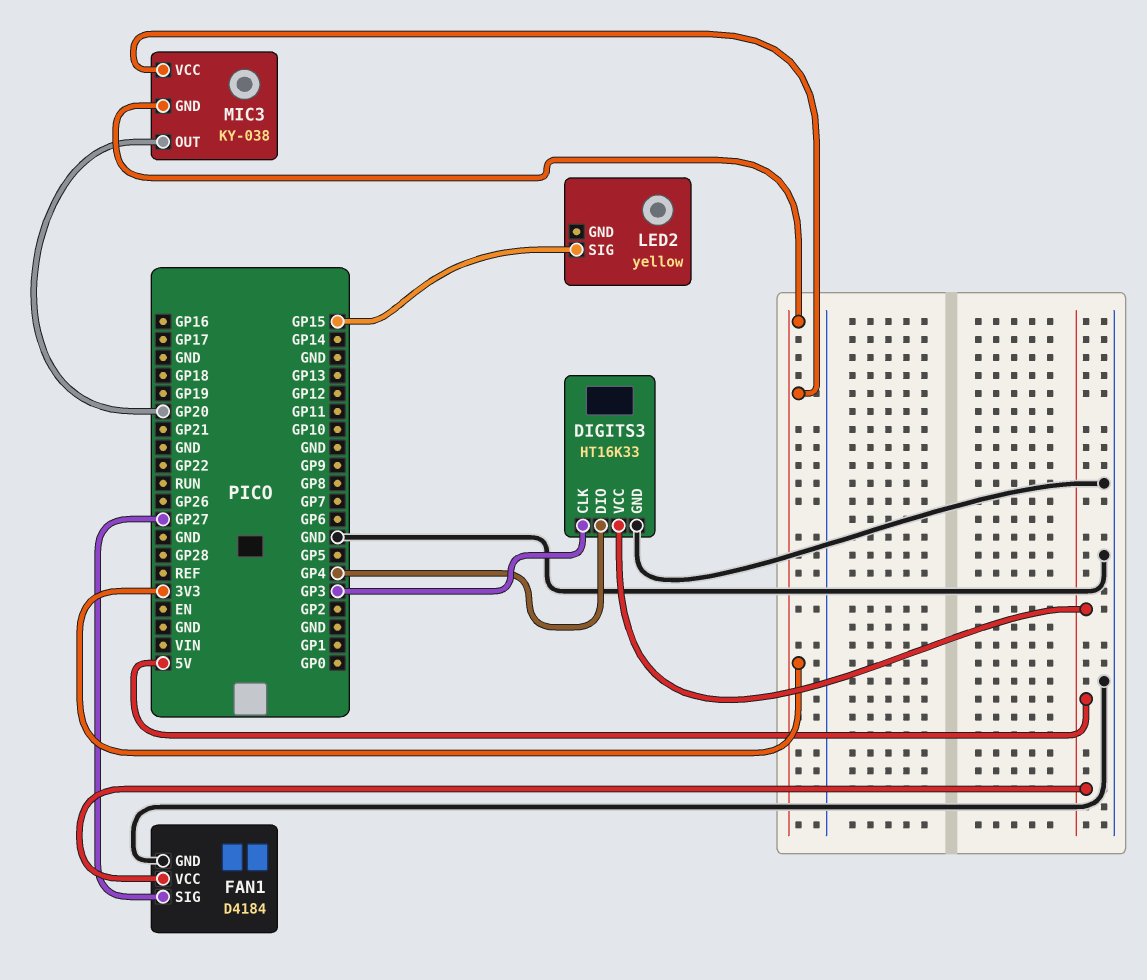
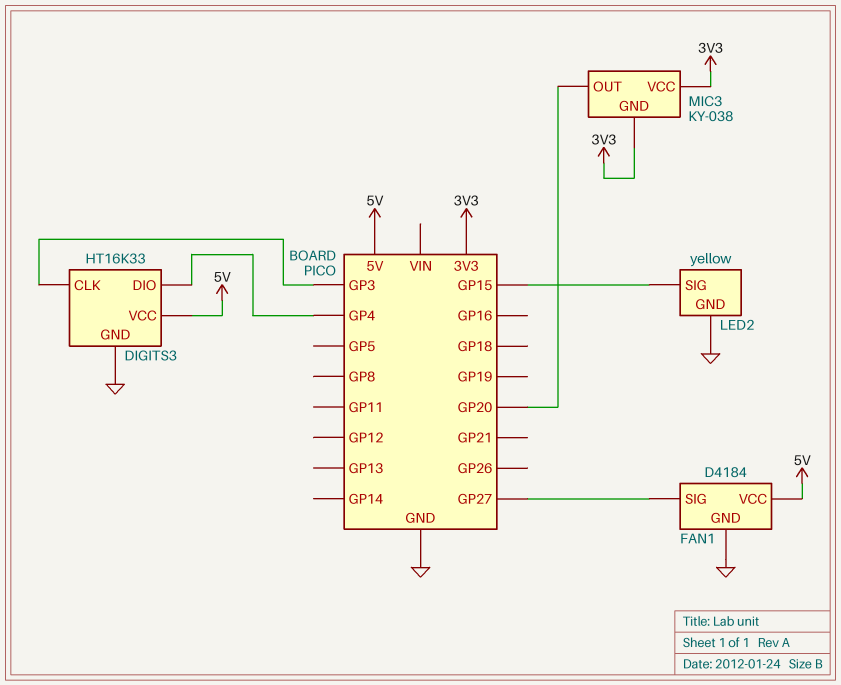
LED2 pin GND: none -> GND

